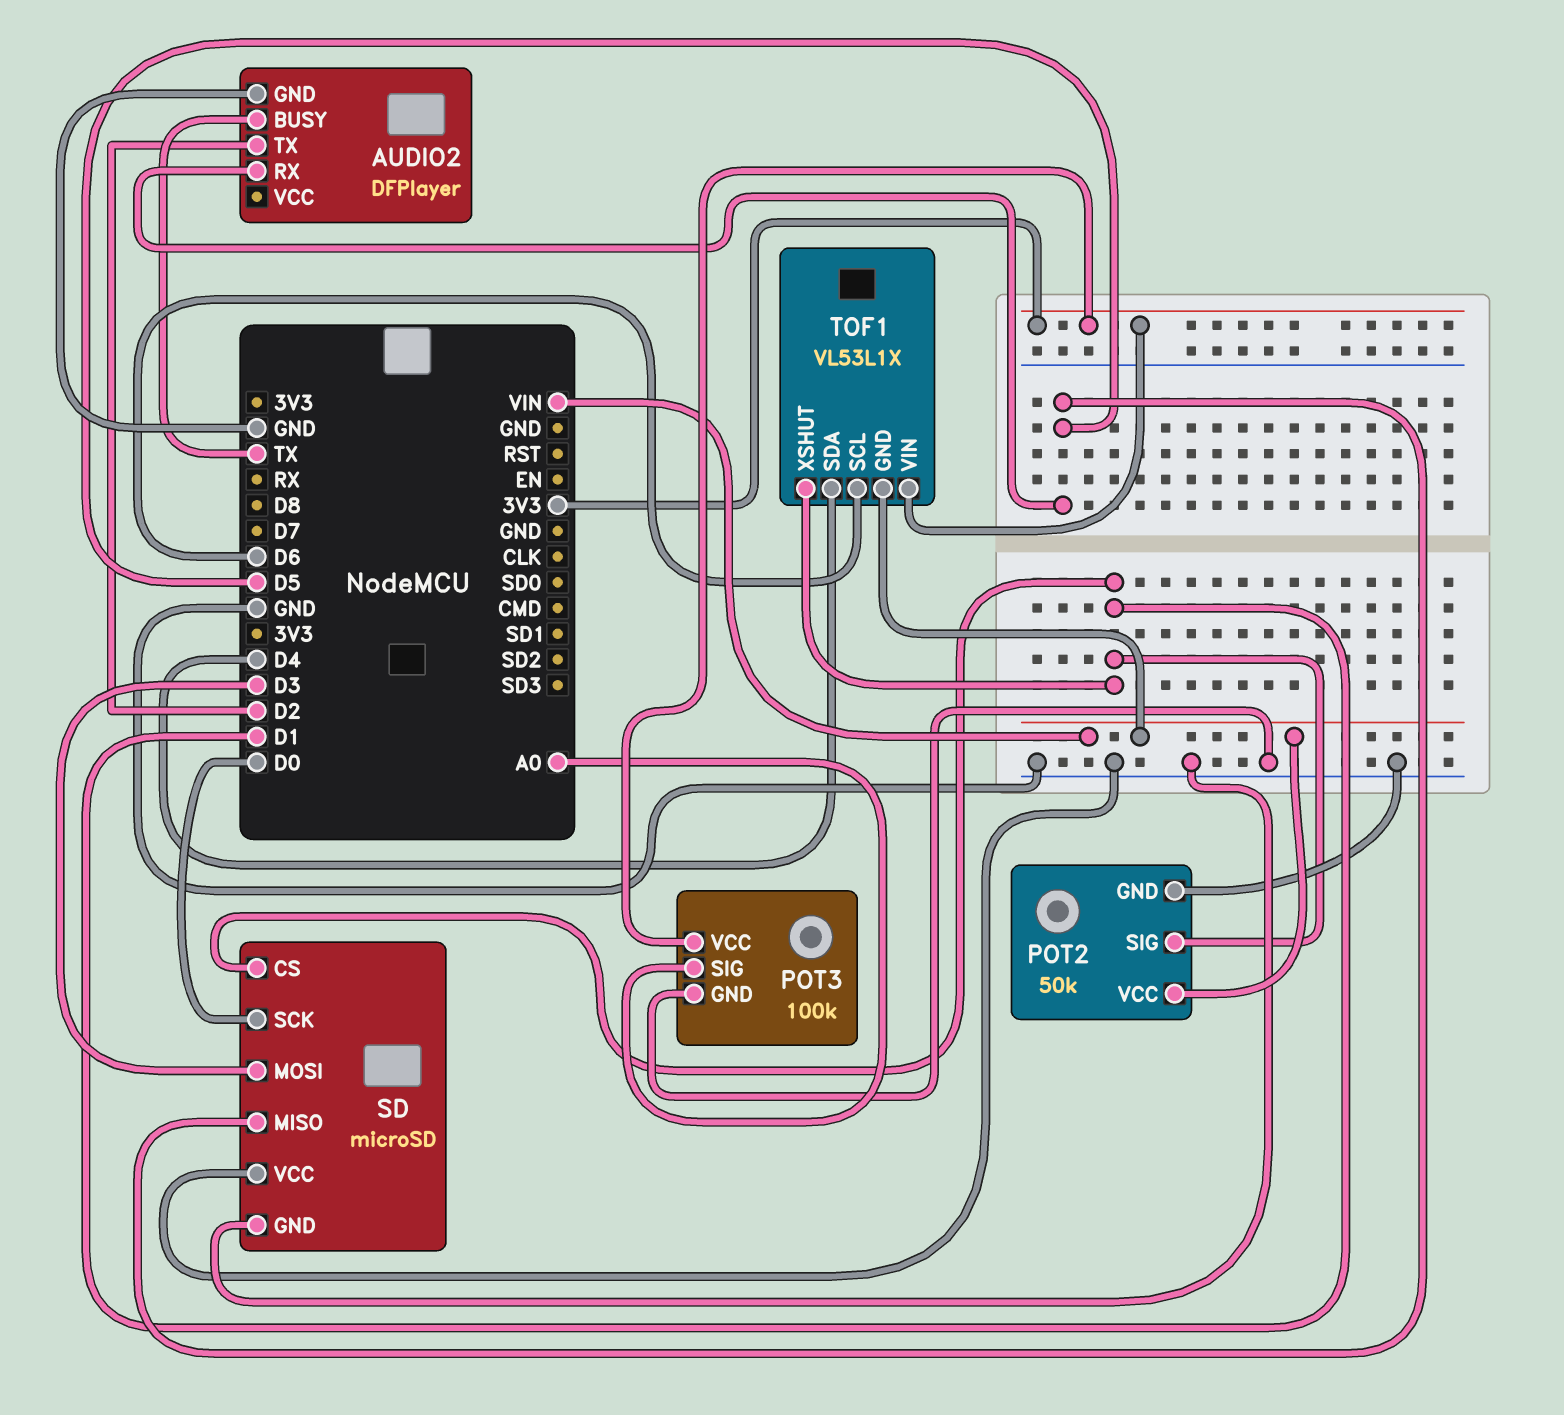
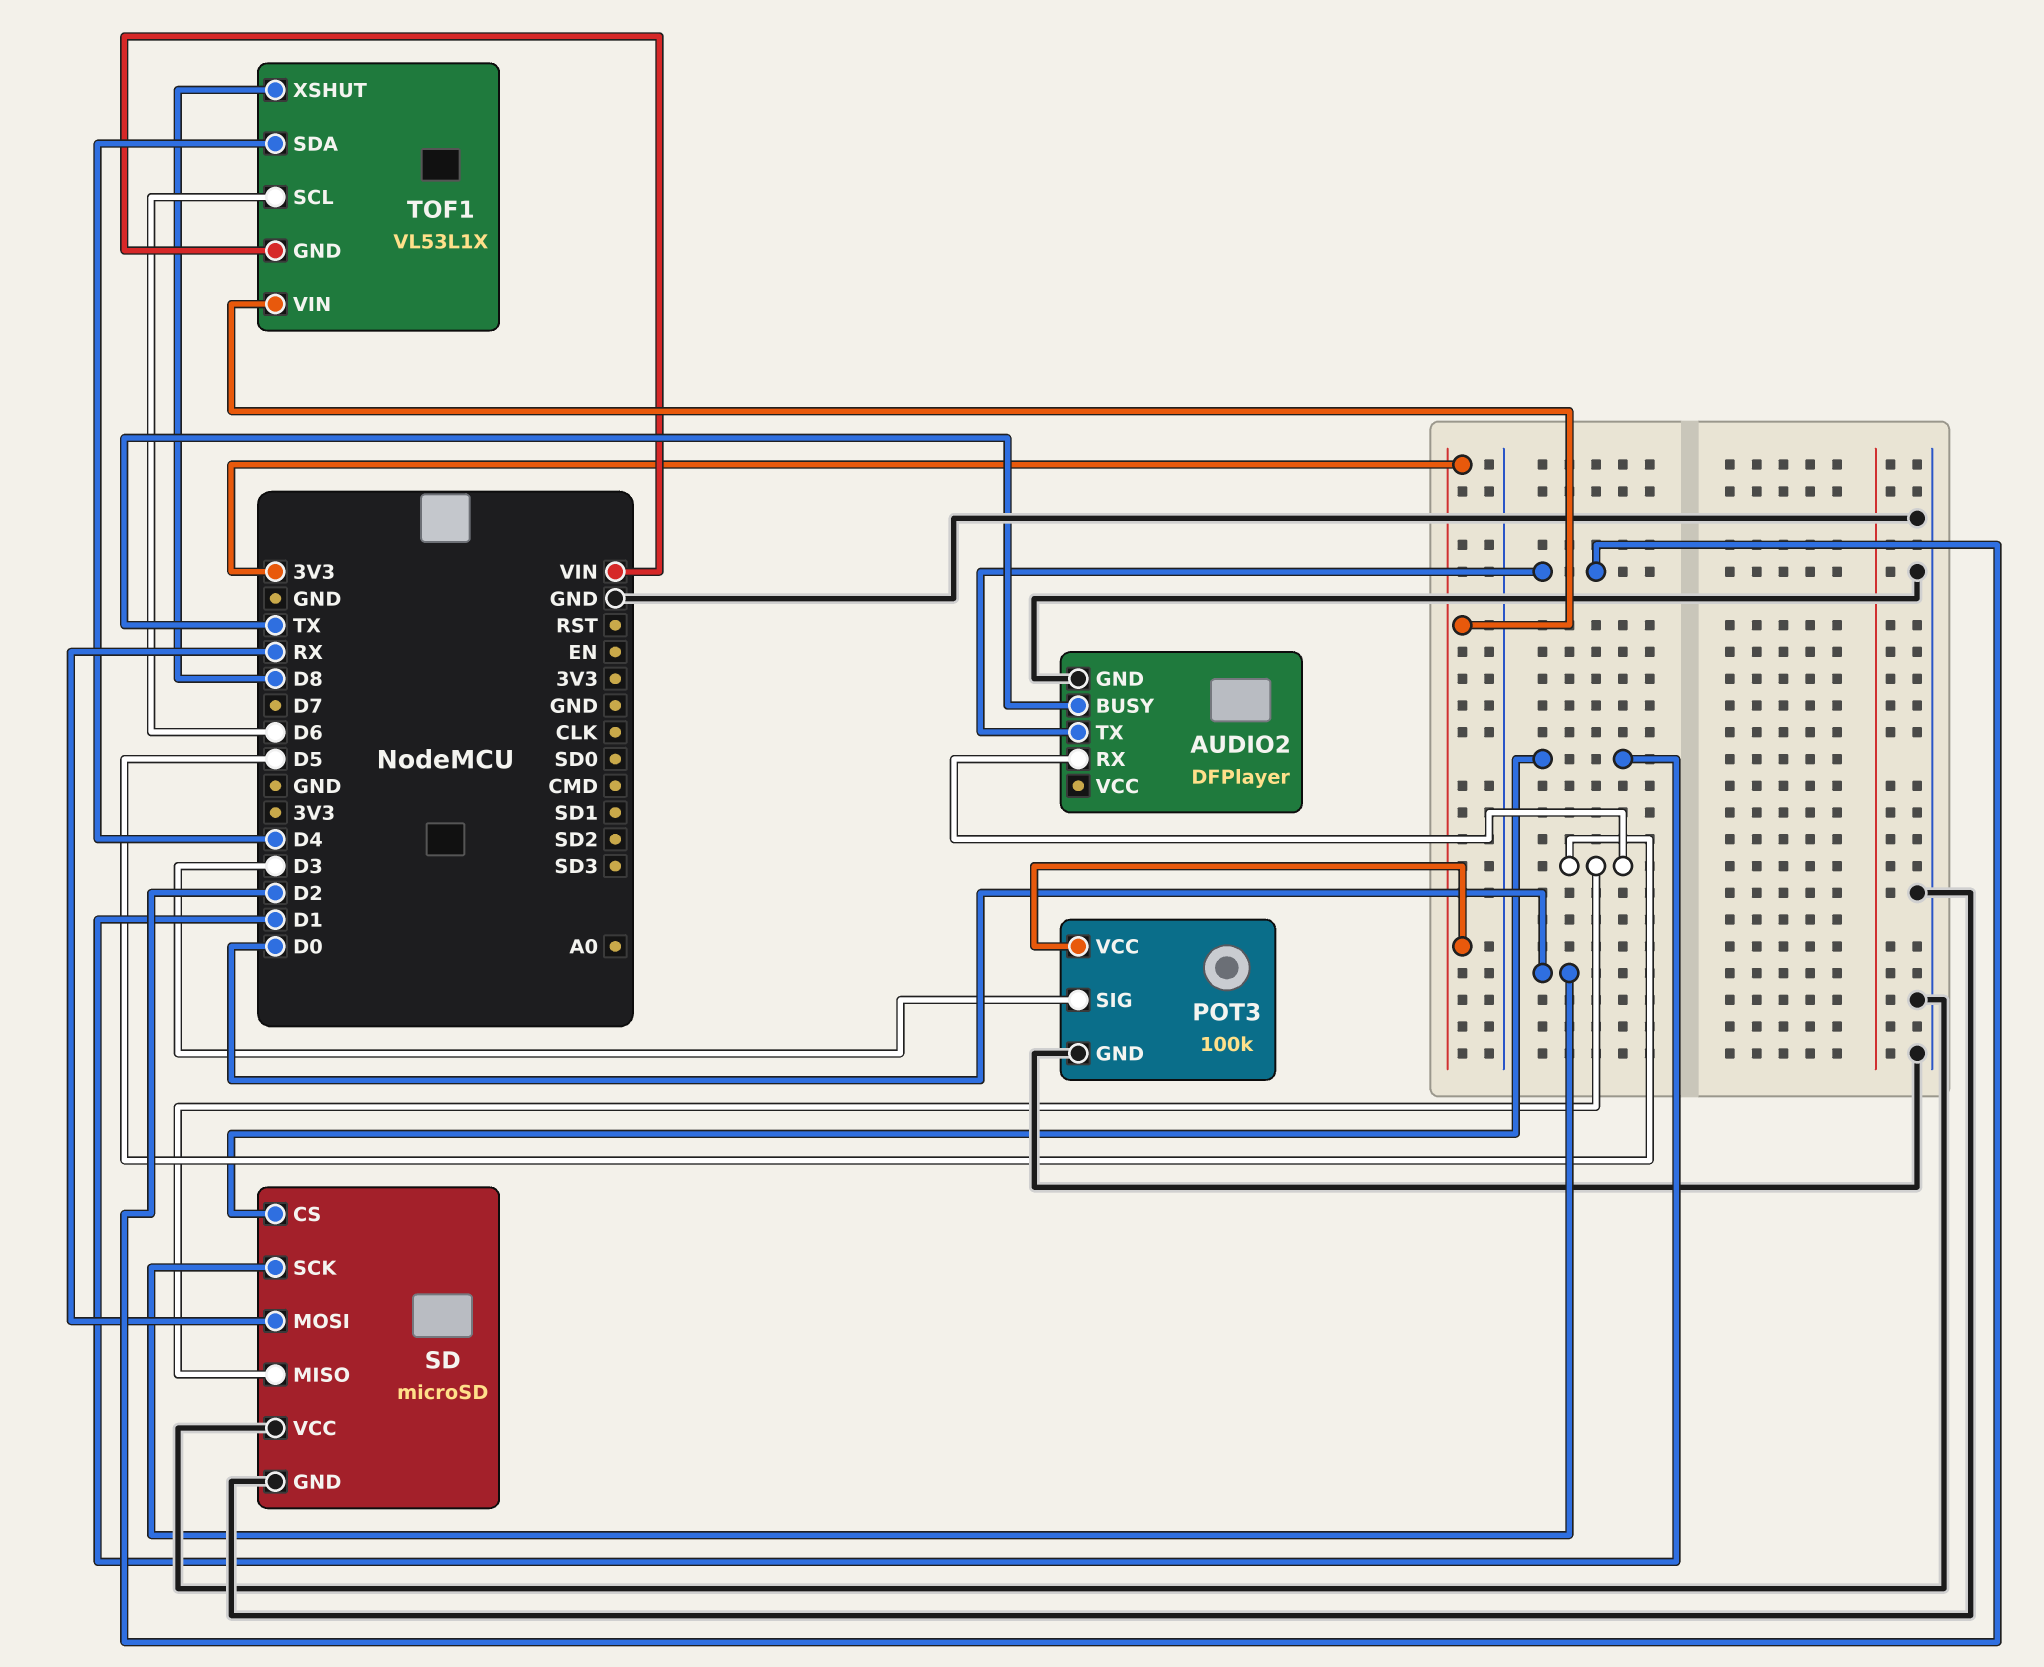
POT2: 50k -> none
POT2 pin GND: GND -> none
POT2 pin SIG: D1 -> none
POT2 pin VCC: VIN -> none
POT3 pin SIG: A0 -> D3
SD pin MOSI: D3 -> RX
TOF1 pin XSHUT: D1 -> D8

